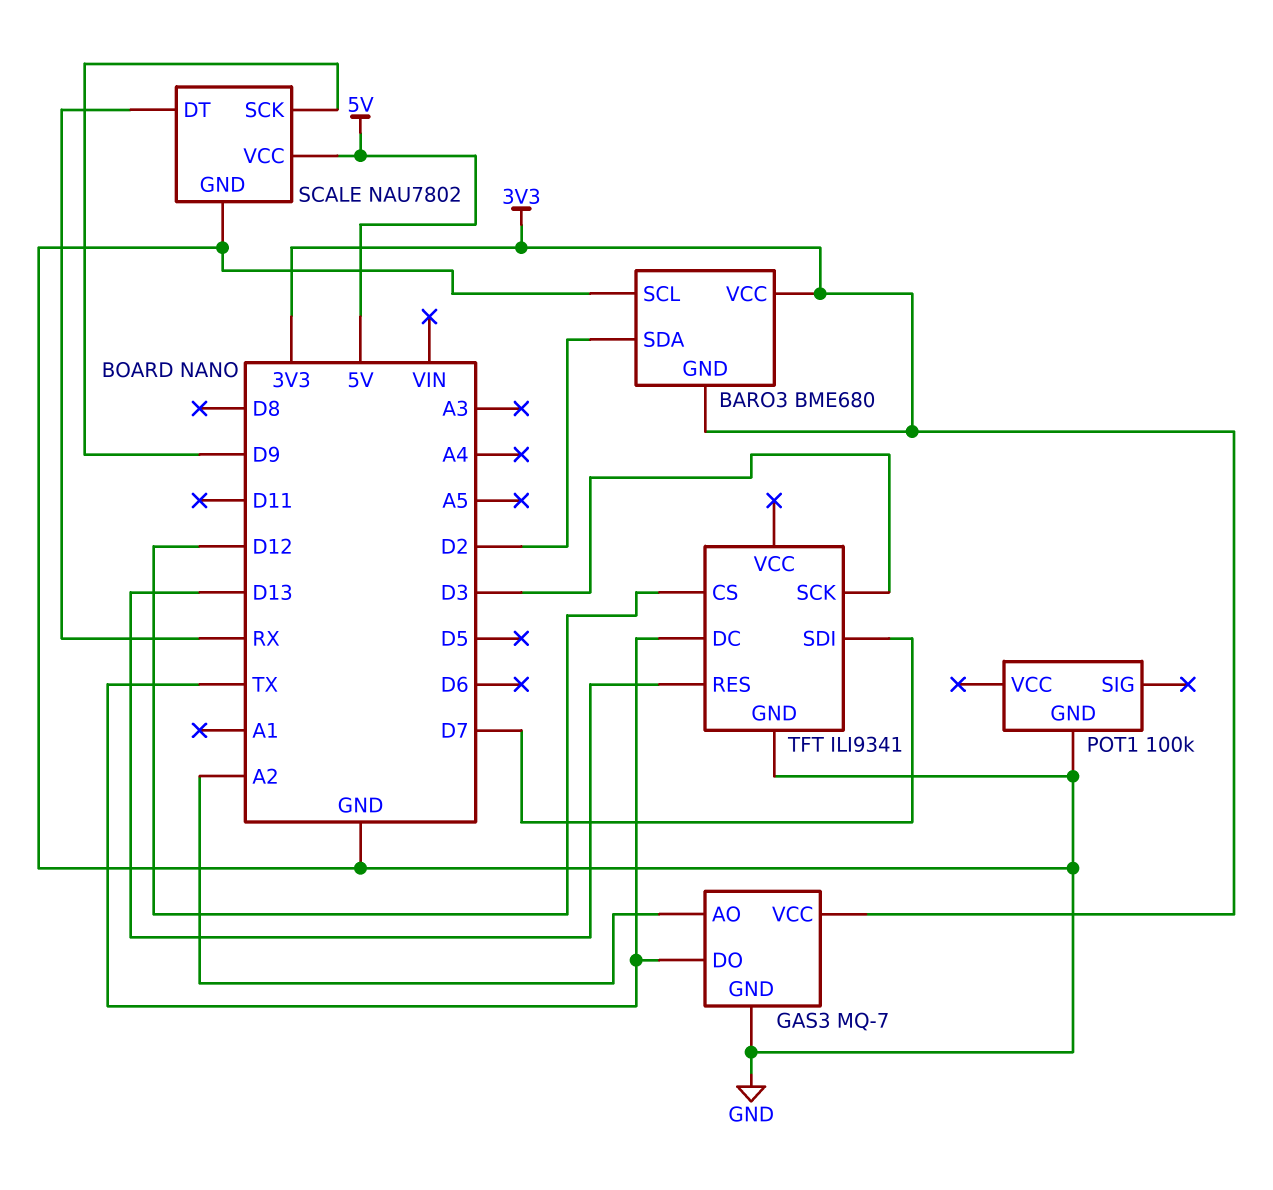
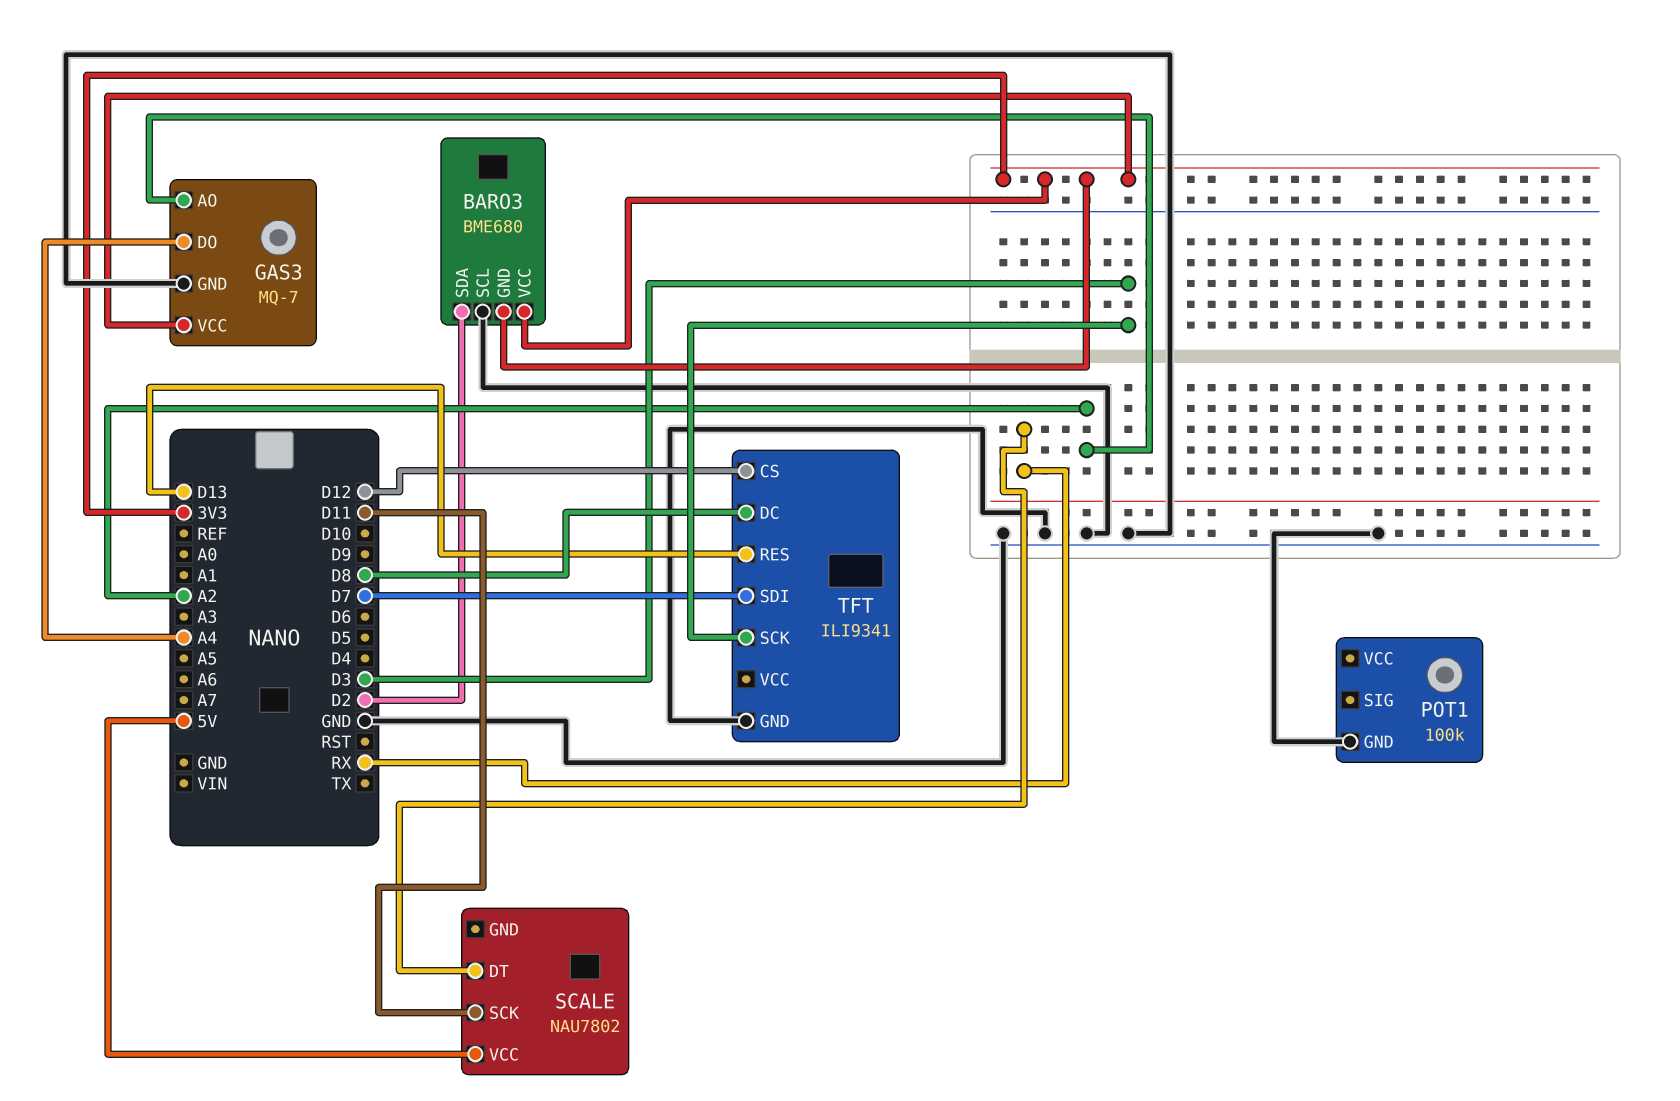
GAS3 pin DO: TX -> A4
SCALE pin GND: GND -> none
SCALE pin SCK: D9 -> D11
TFT pin DC: TX -> D8

